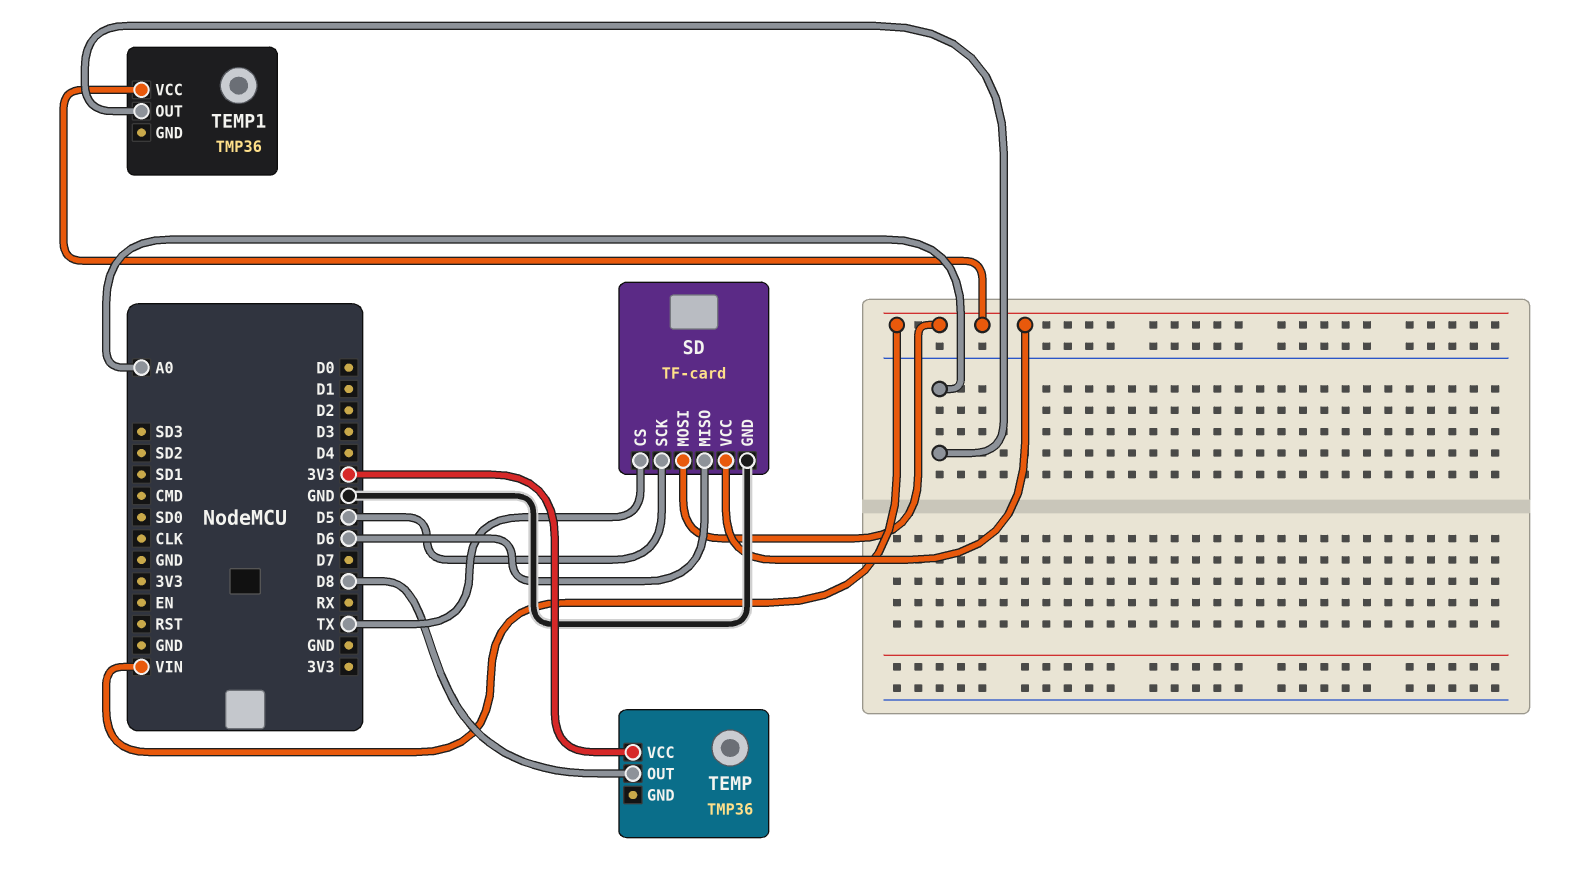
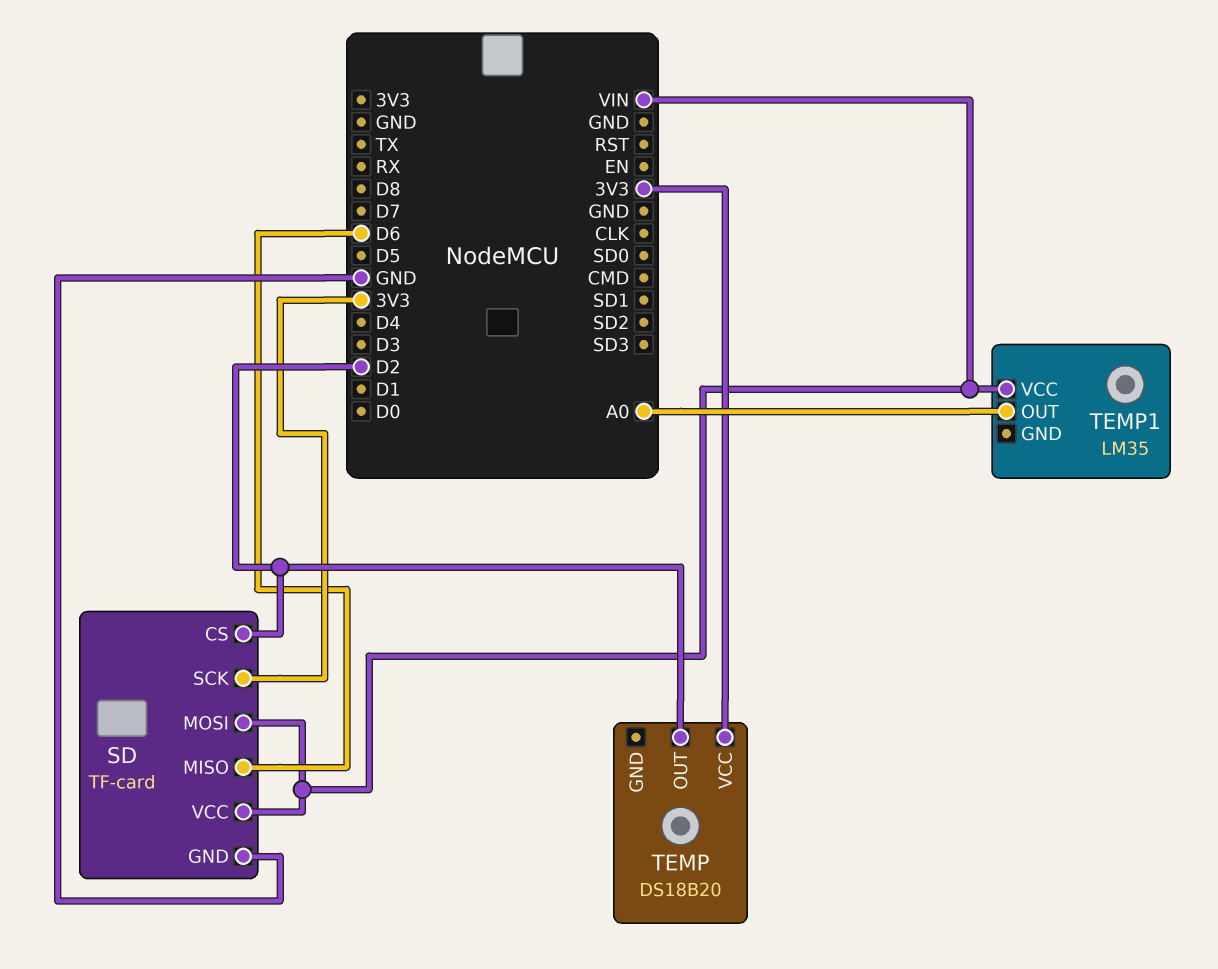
SD pin CS: TX -> D2
SD pin SCK: D5 -> 3V3
TEMP: TMP36 -> DS18B20
TEMP pin OUT: D8 -> D2
TEMP1: TMP36 -> LM35

